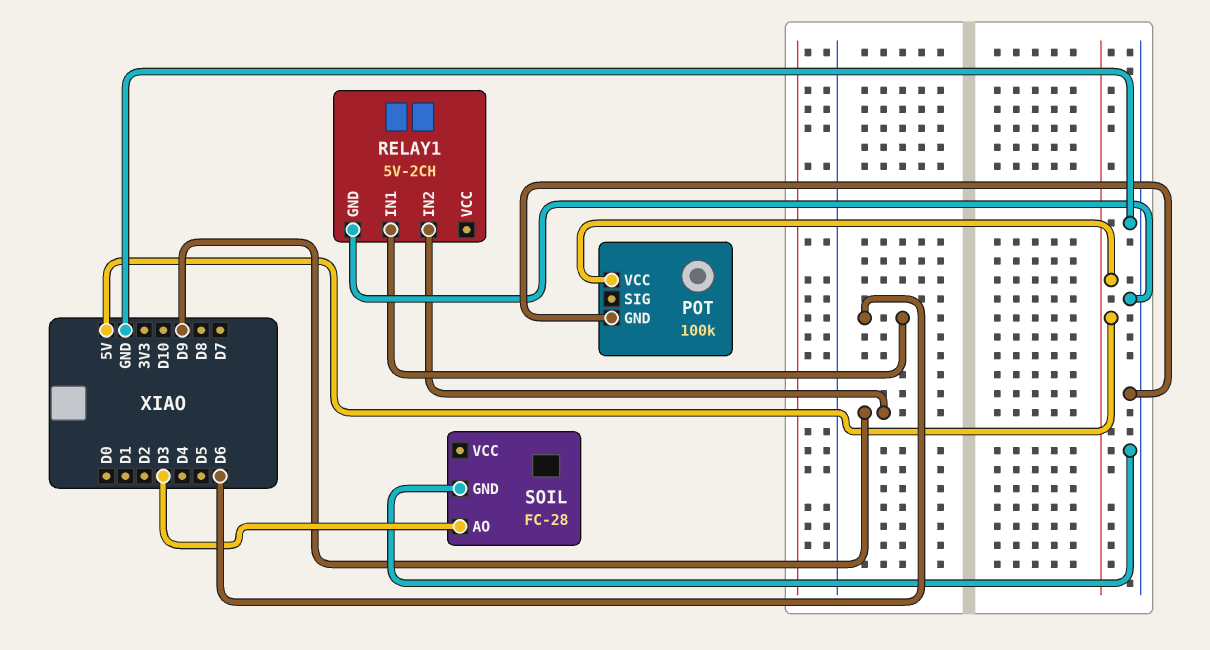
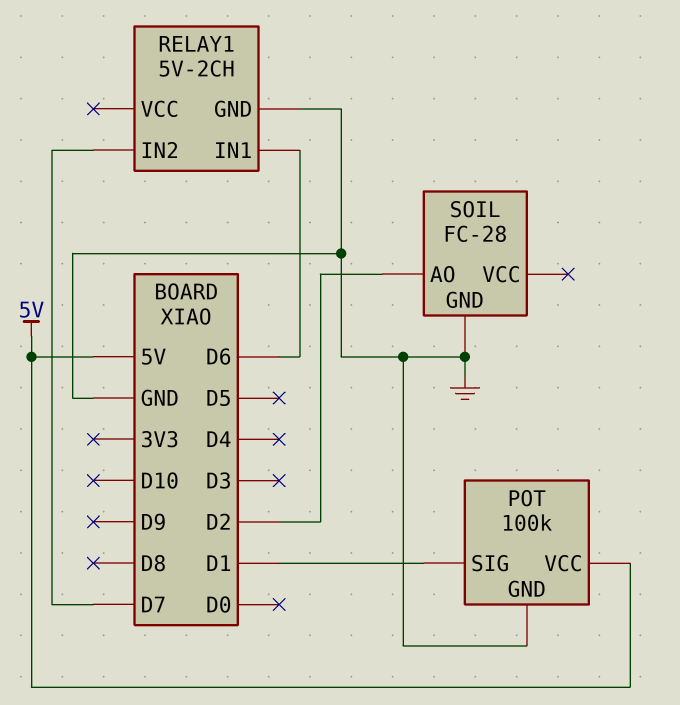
POT pin SIG: none -> D1
RELAY1 pin IN2: D9 -> D7
SOIL pin AO: D3 -> D2

